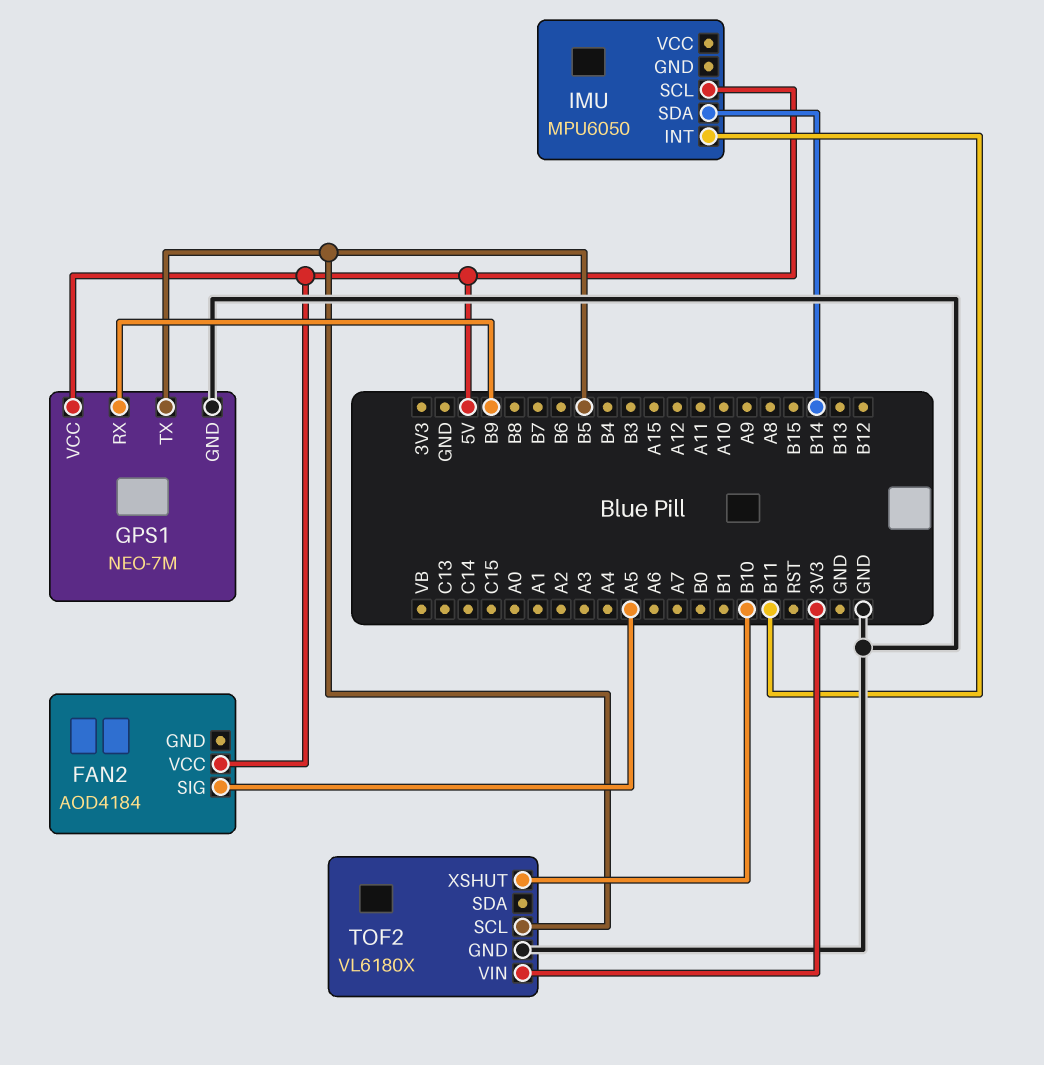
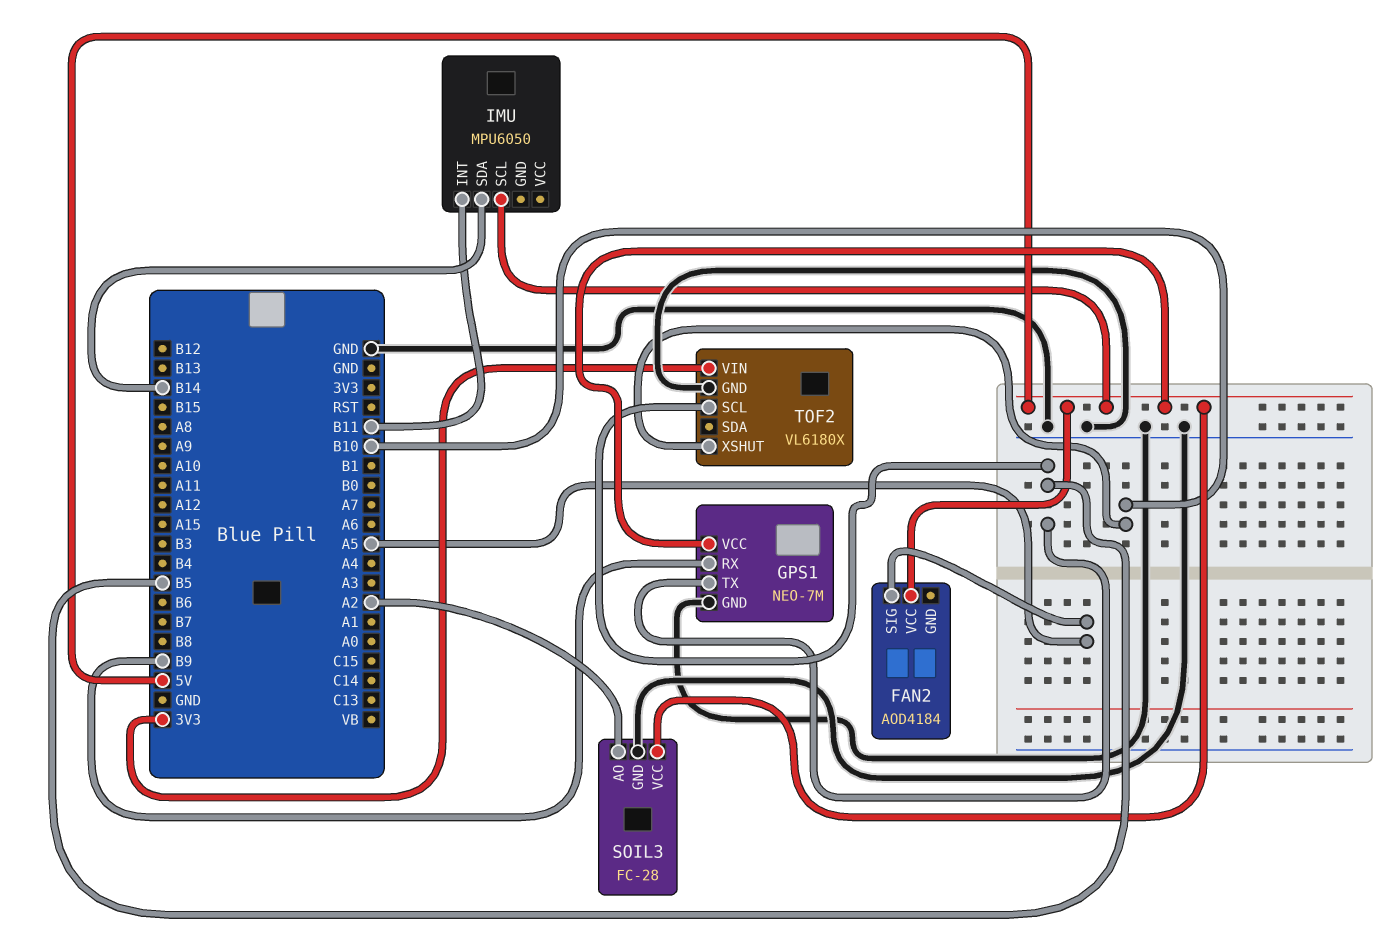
SOIL3: none -> FC-28
SOIL3 pin AO: none -> A2
SOIL3 pin GND: none -> GND
SOIL3 pin VCC: none -> 5V

